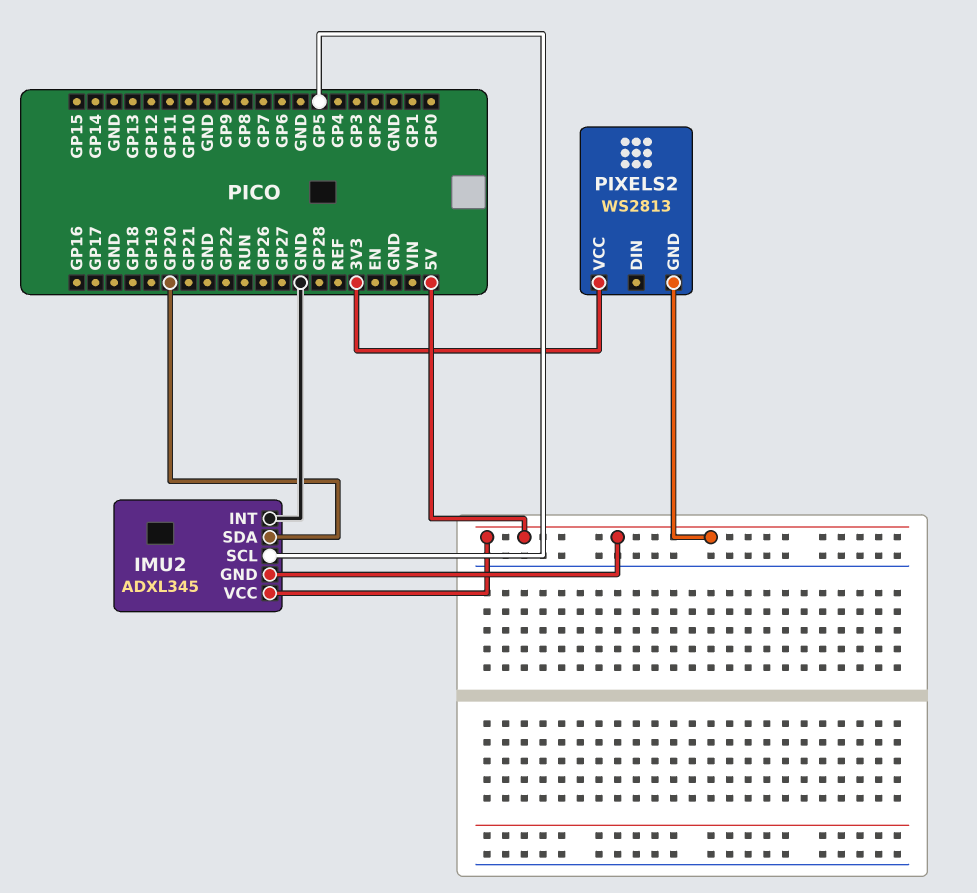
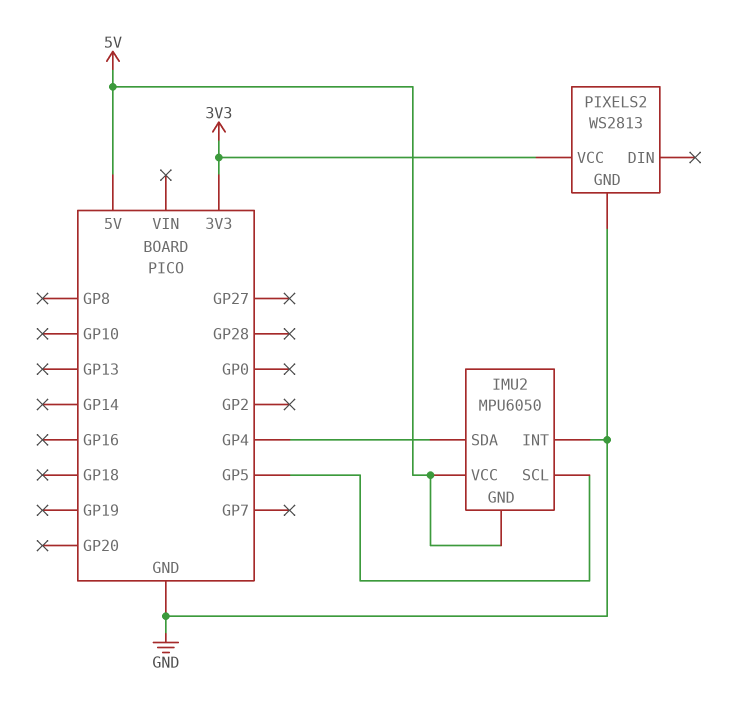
IMU2: ADXL345 -> MPU6050
IMU2 pin SDA: GP20 -> GP4
PIXELS2 pin GND: 5V -> GND

